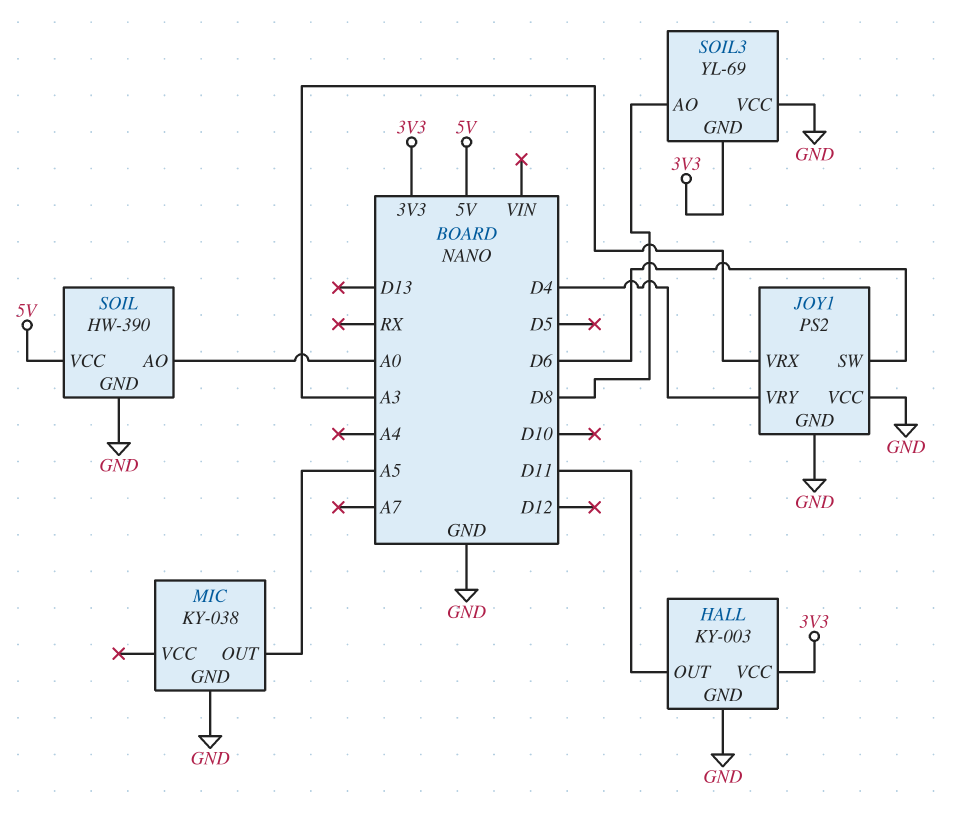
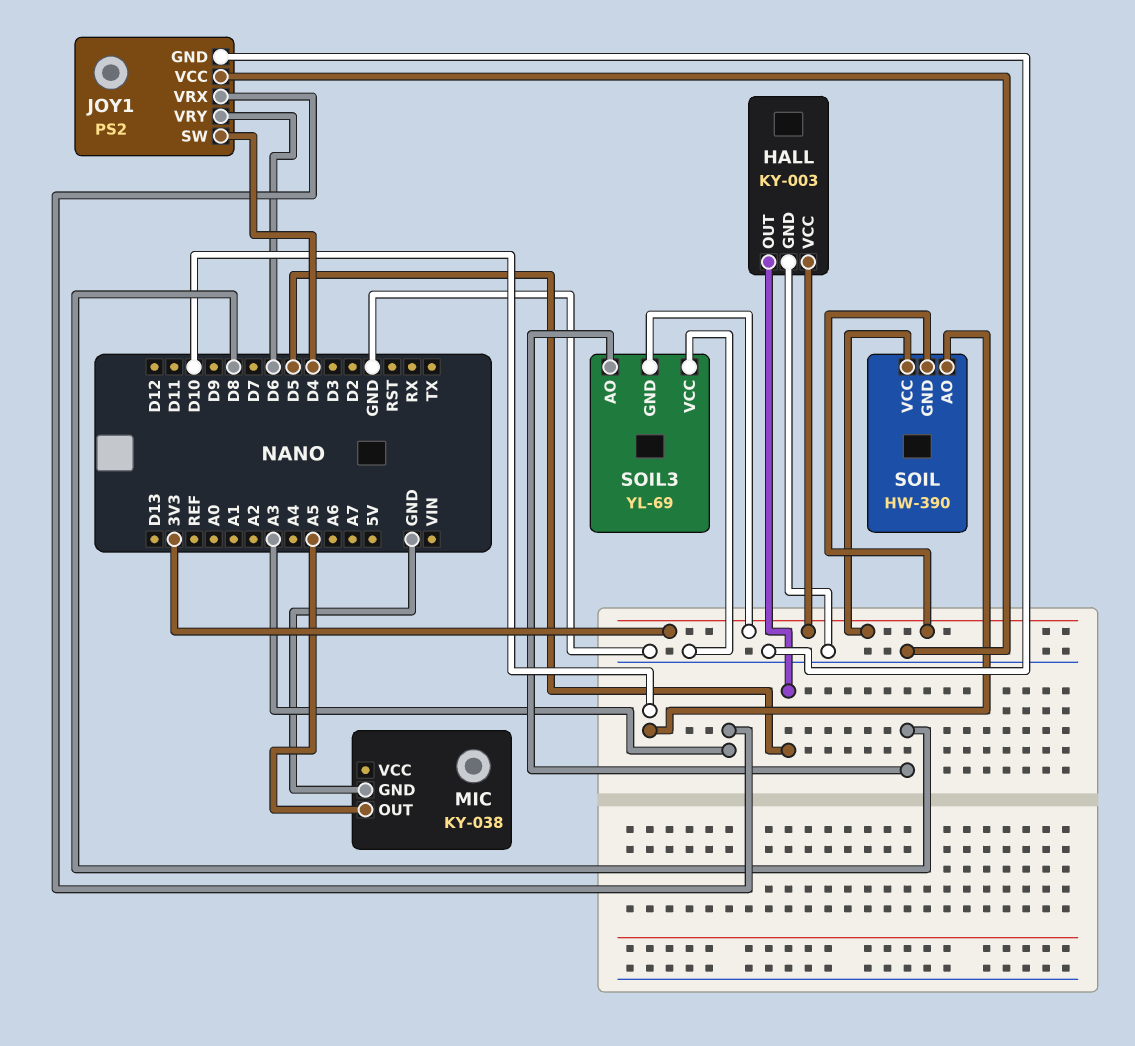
HALL pin OUT: D11 -> D5
JOY1 pin SW: D6 -> D4
JOY1 pin VRY: D4 -> D6
SOIL pin AO: A0 -> D10
SOIL pin GND: GND -> 3V3
SOIL pin VCC: 5V -> 3V3

